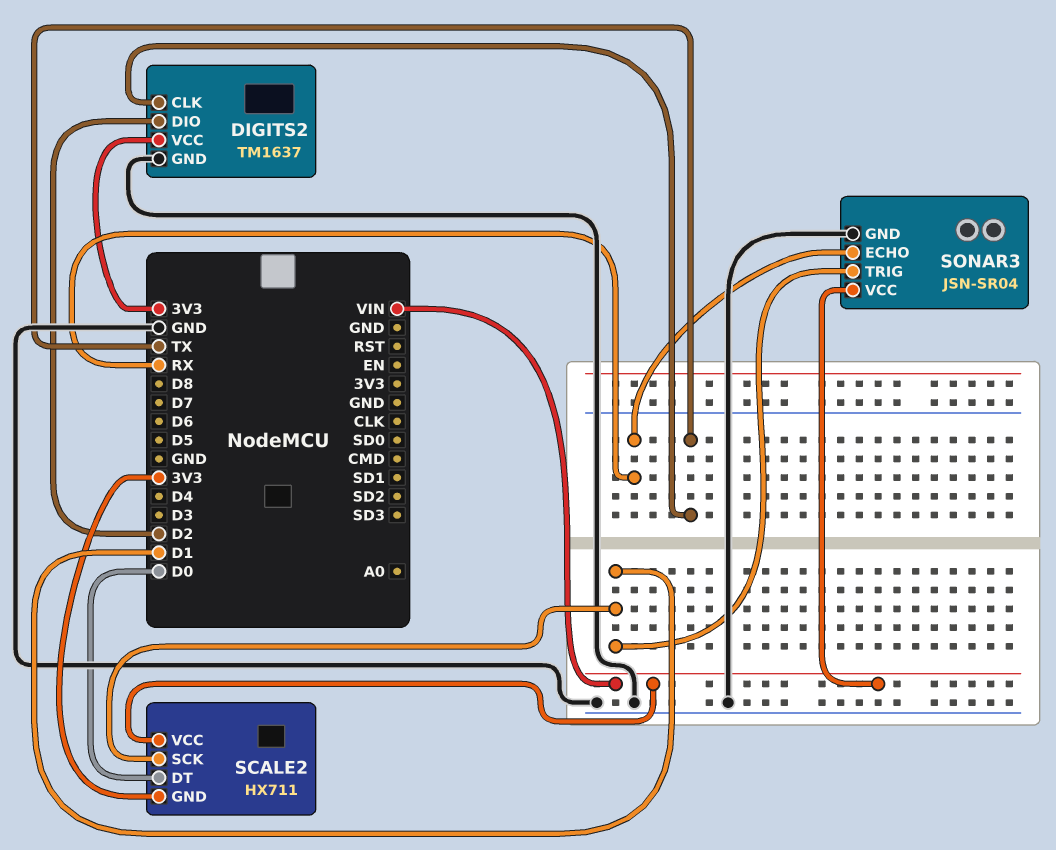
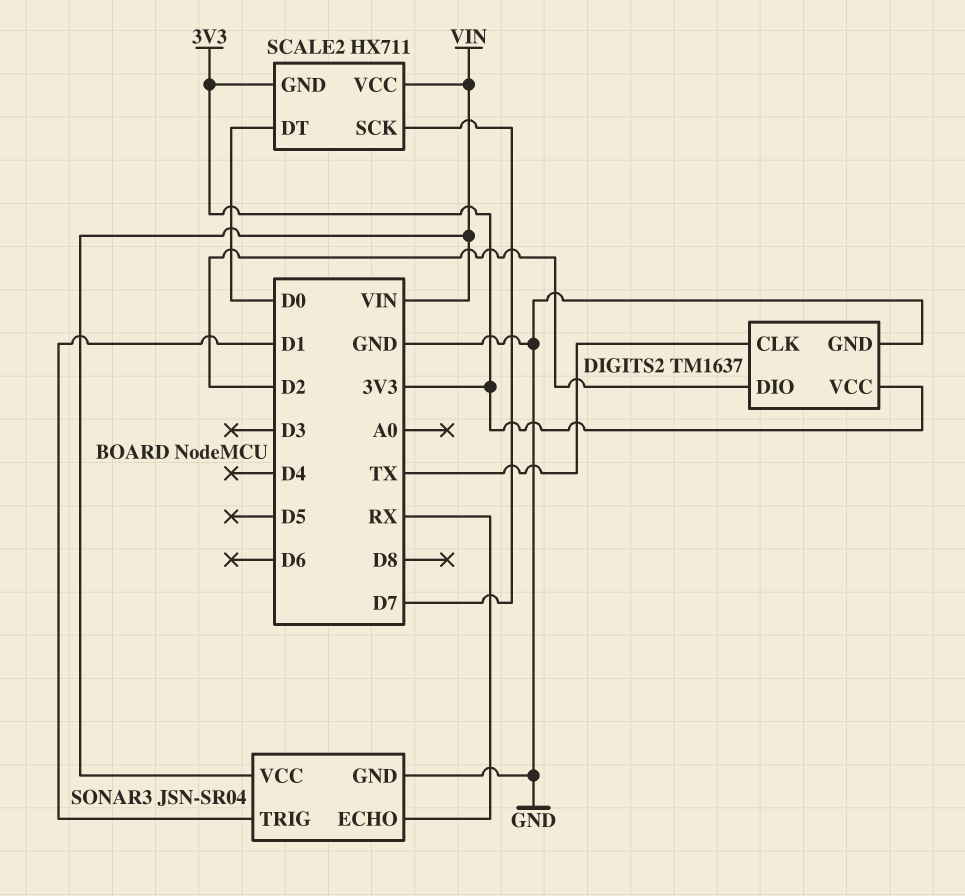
SCALE2 pin SCK: D1 -> D7

